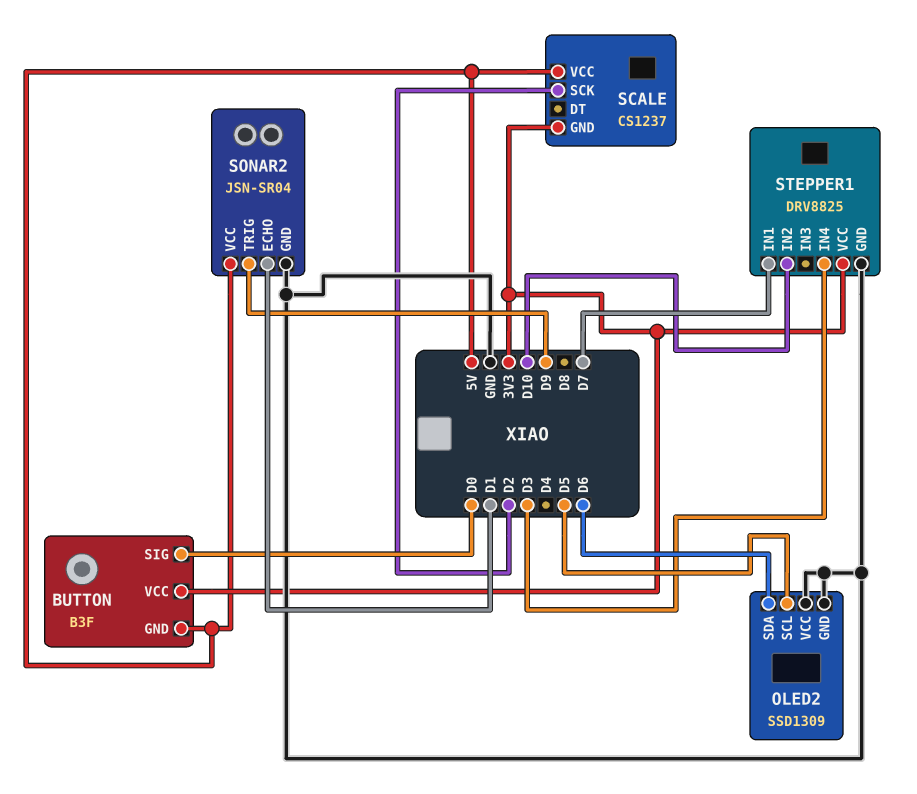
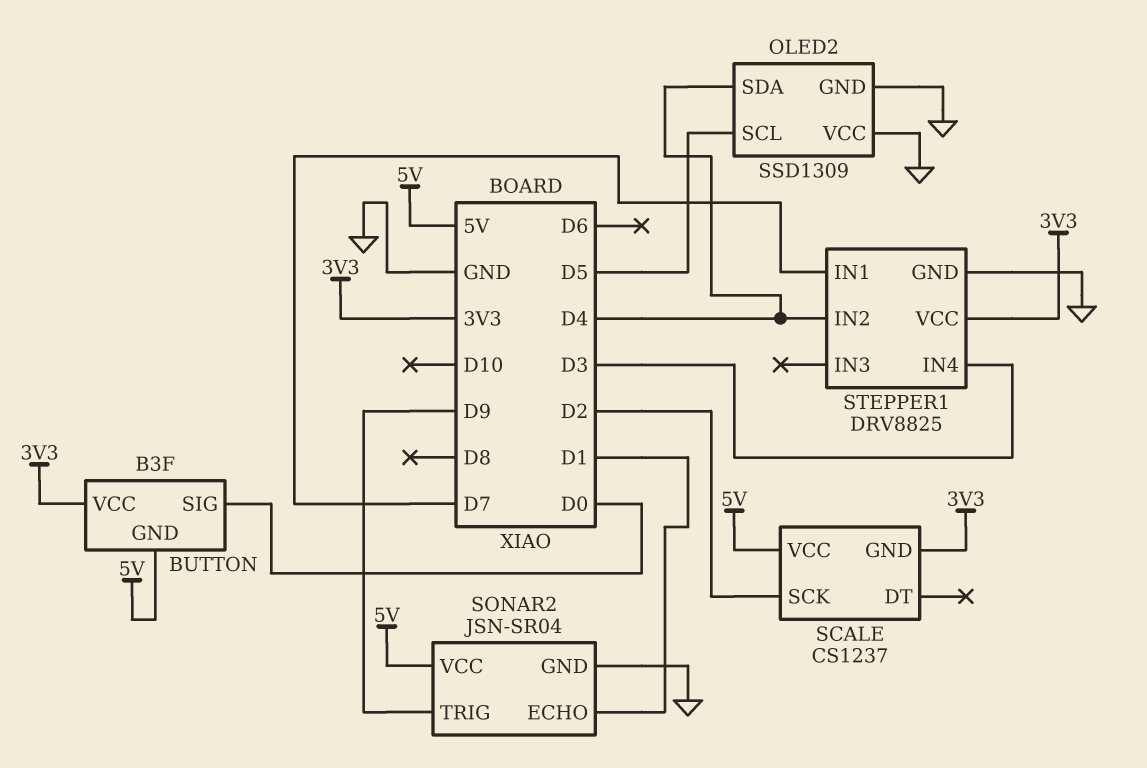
OLED2 pin SDA: D6 -> D4
STEPPER1 pin IN2: D10 -> D4

